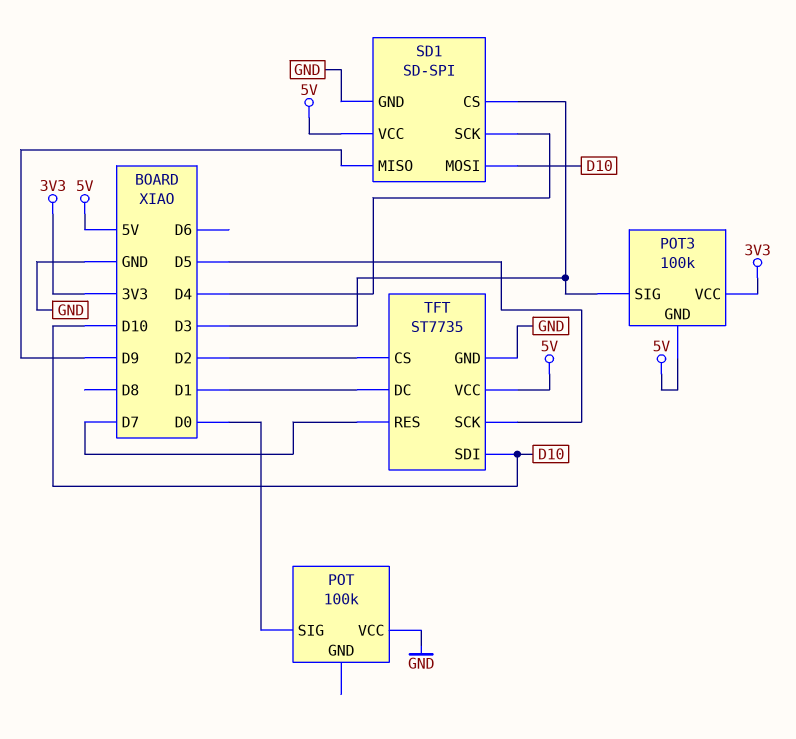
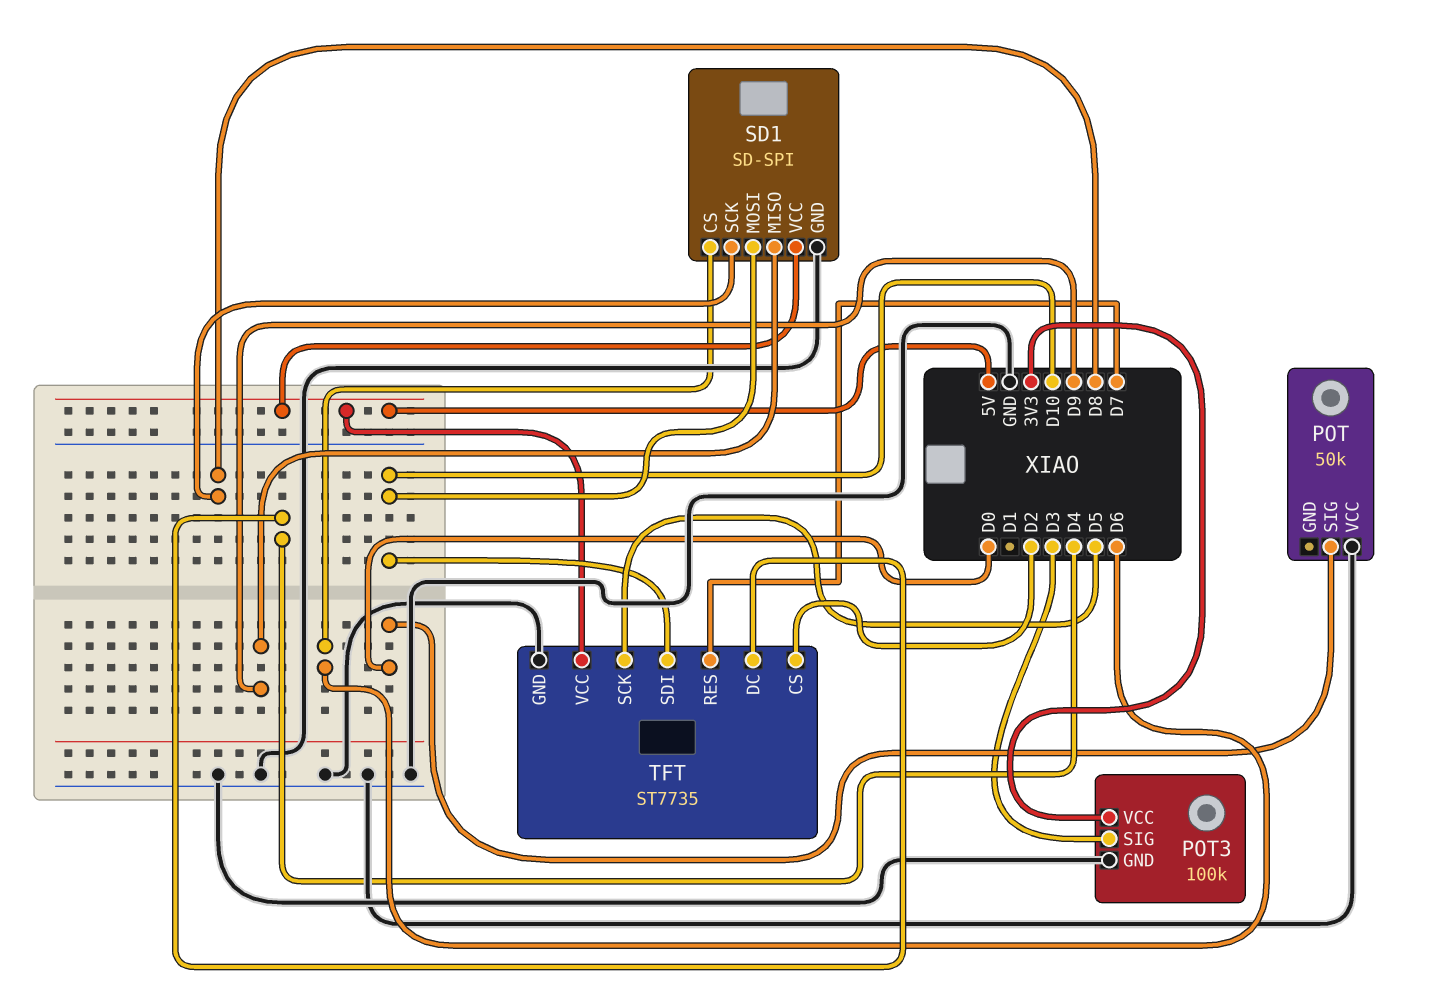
POT: 100k -> 50k
POT3 pin GND: 5V -> GND
SD1 pin CS: D3 -> D6
SD1 pin SCK: D4 -> D8
TFT pin DC: D1 -> D4

